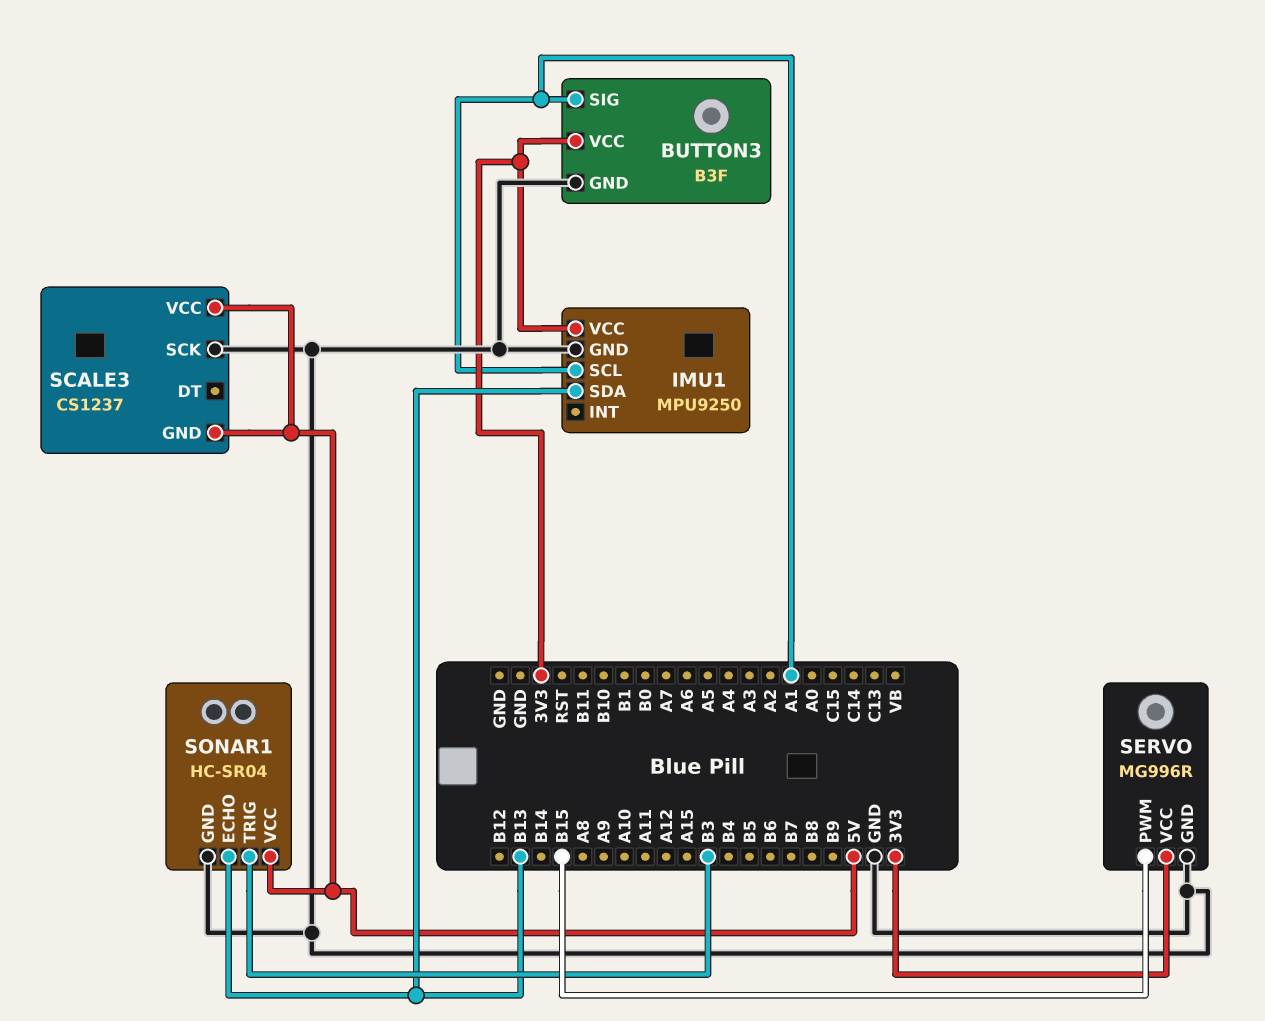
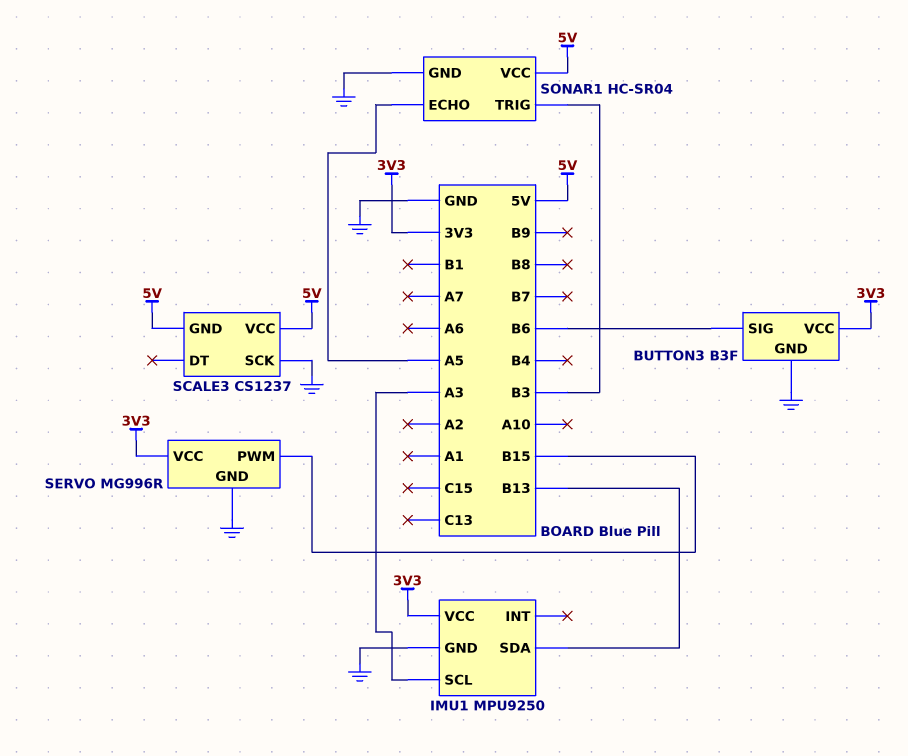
BUTTON3 pin SIG: A1 -> B6
IMU1 pin SCL: A1 -> A3
SONAR1 pin ECHO: B13 -> A5

